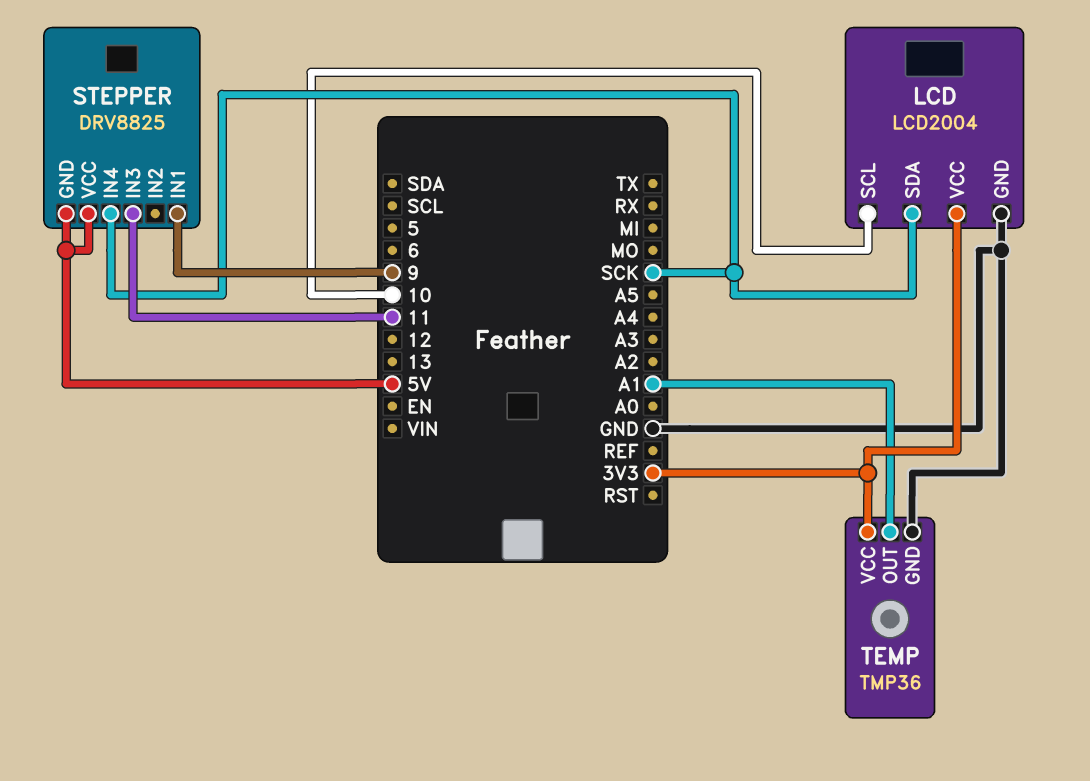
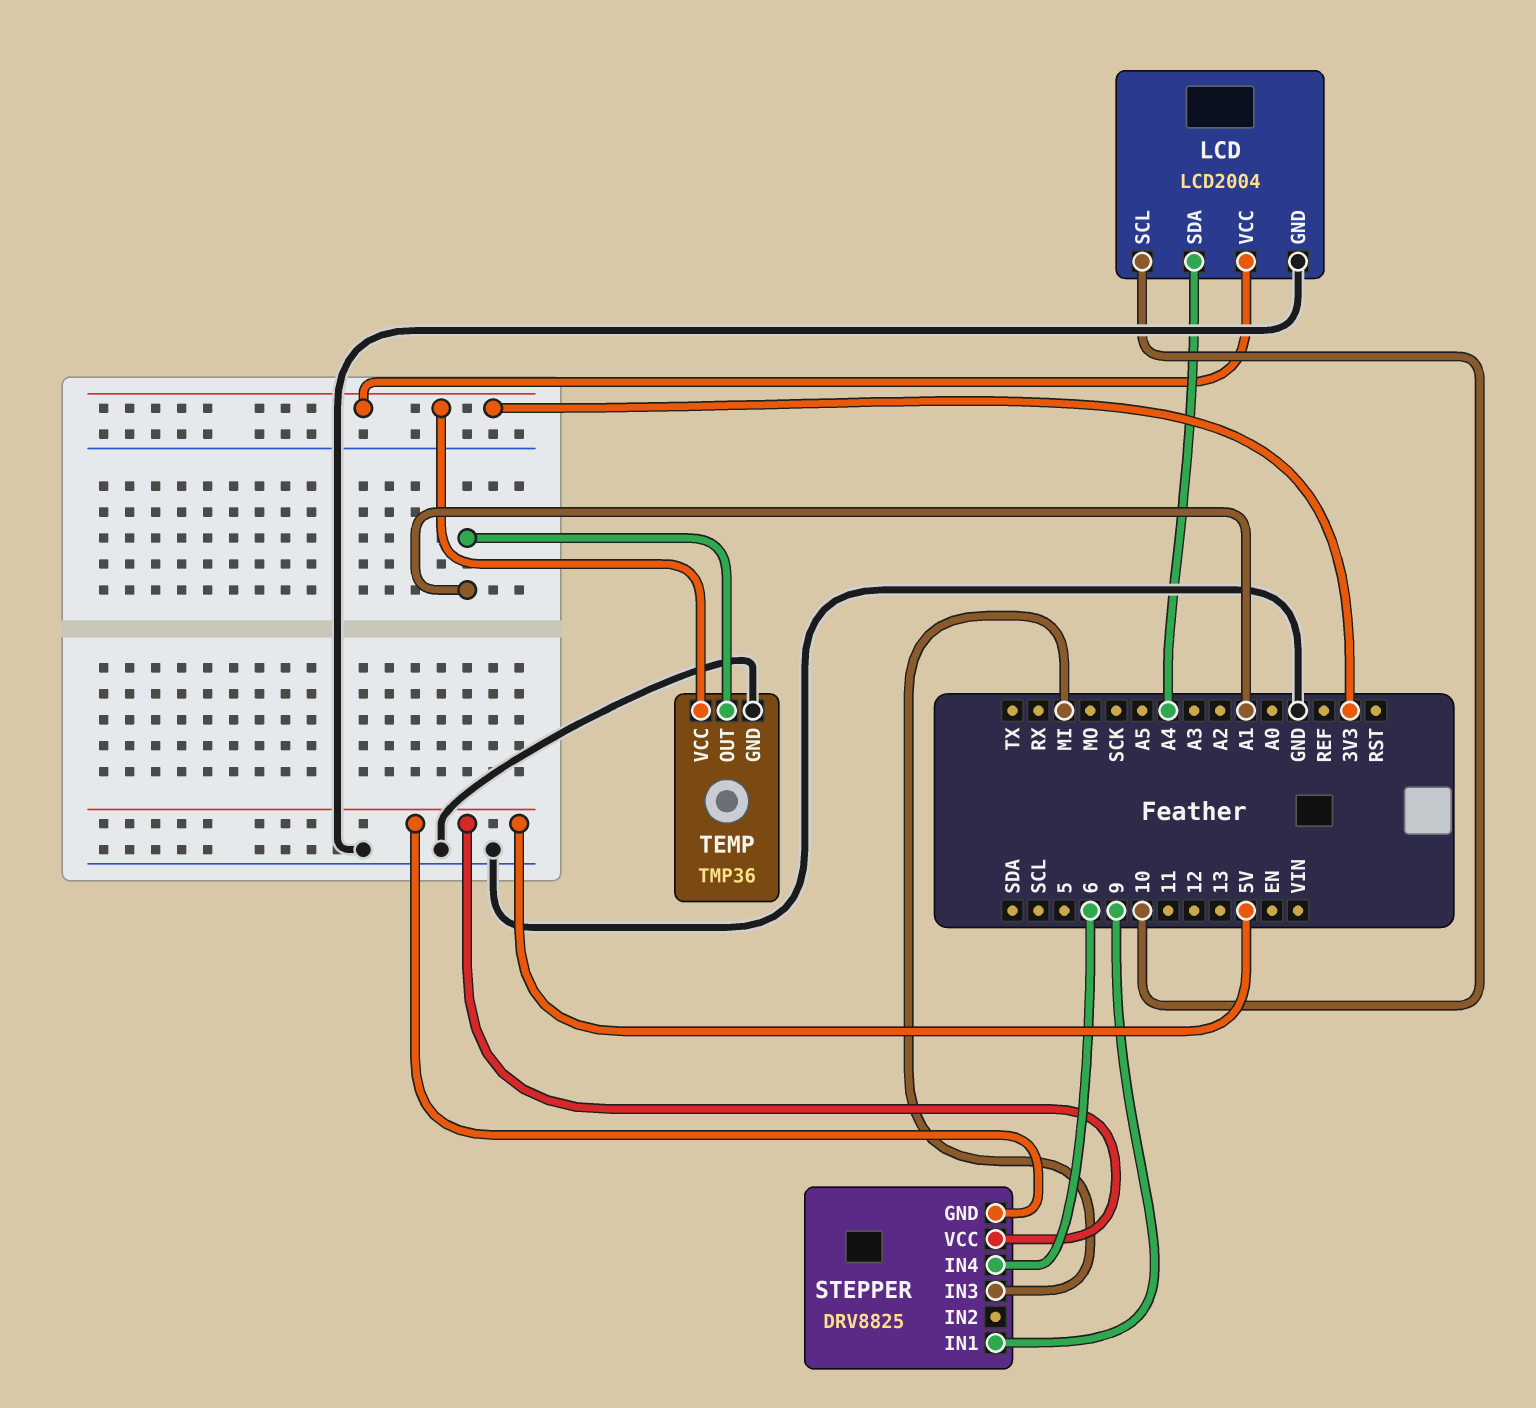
LCD pin SDA: SCK -> A4
STEPPER pin IN3: 11 -> MI
STEPPER pin IN4: SCK -> 6

